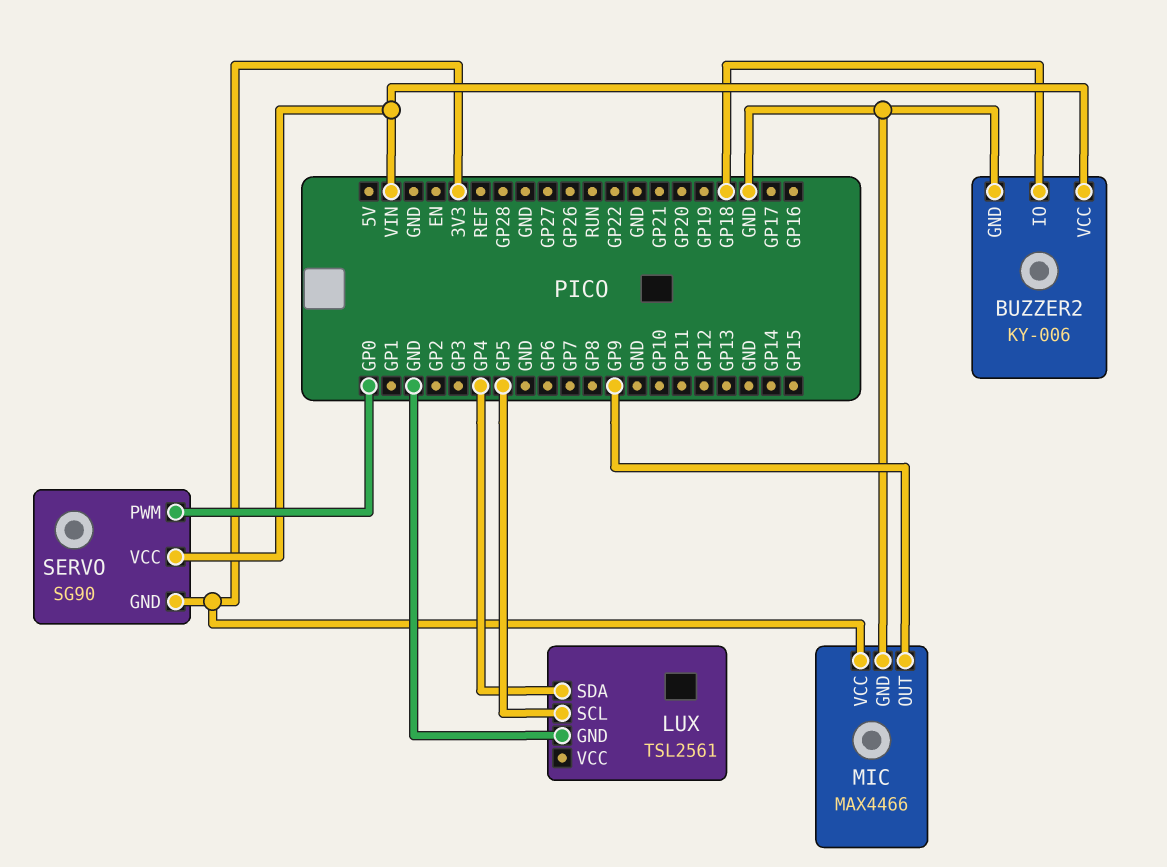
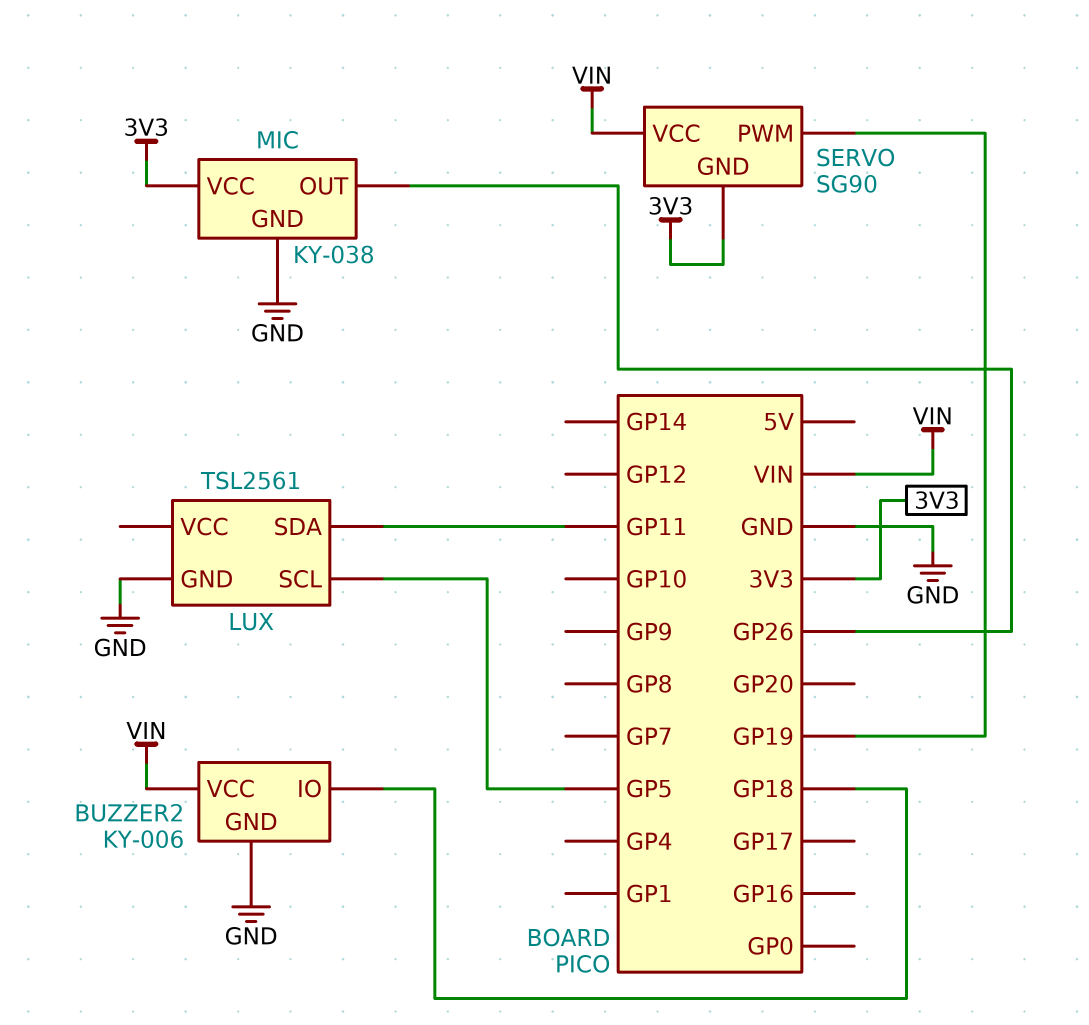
LUX pin SDA: GP4 -> GP11
MIC: MAX4466 -> KY-038
MIC pin OUT: GP9 -> GP26
SERVO pin PWM: GP0 -> GP19

